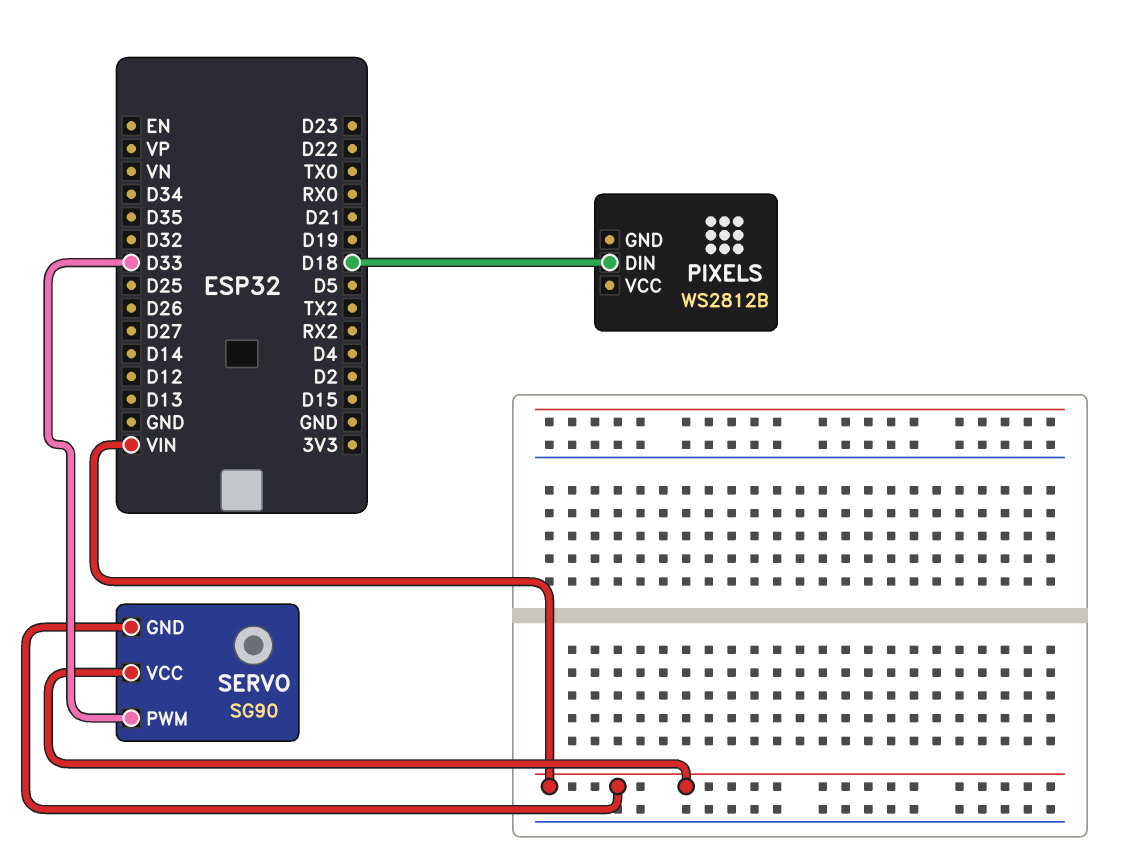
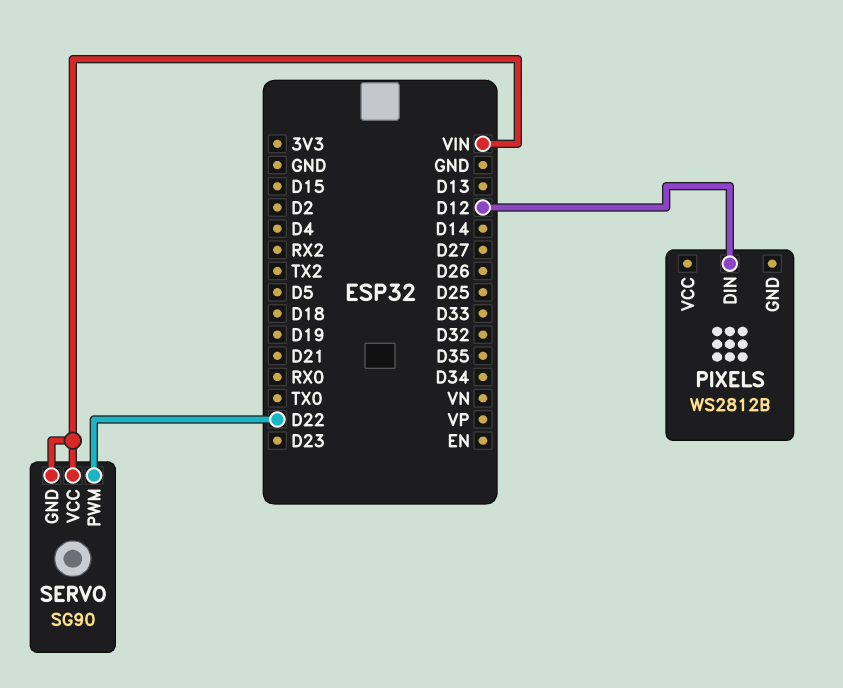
PIXELS pin DIN: D18 -> D12
SERVO pin PWM: D33 -> D22

